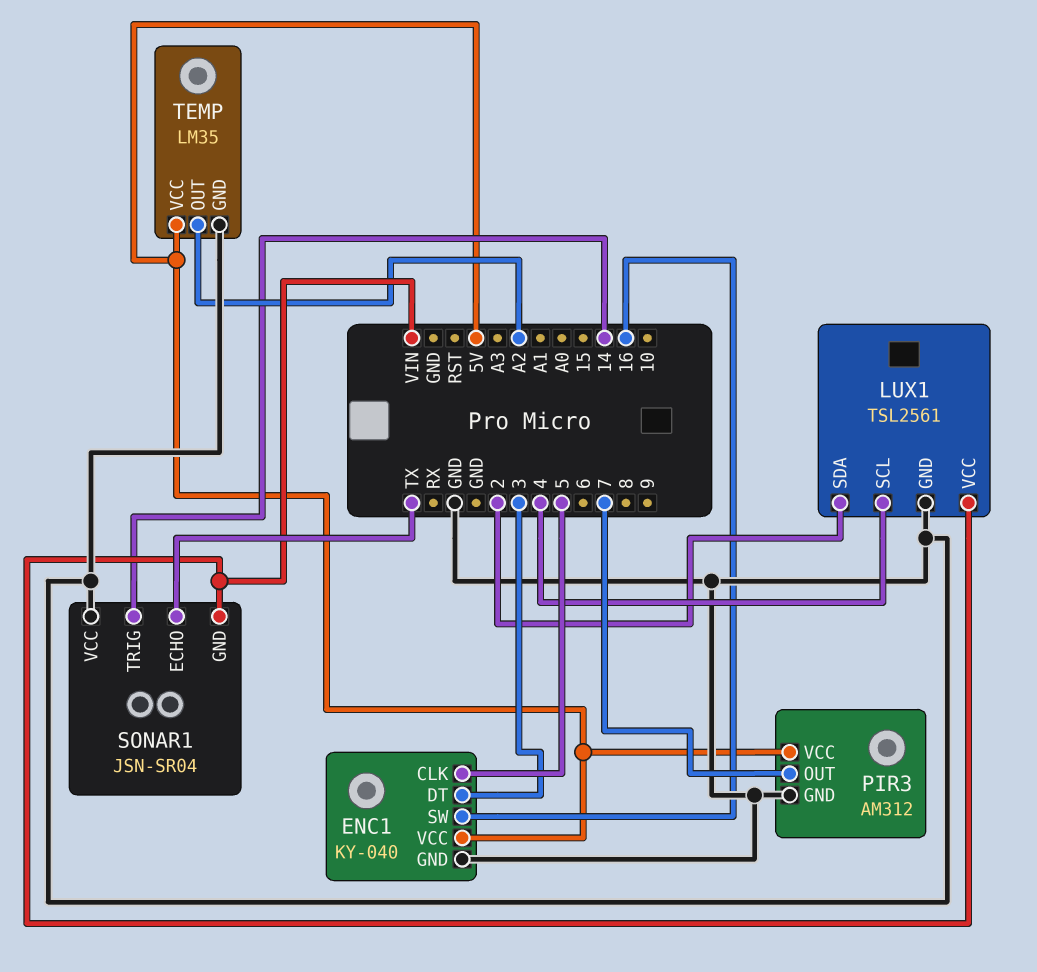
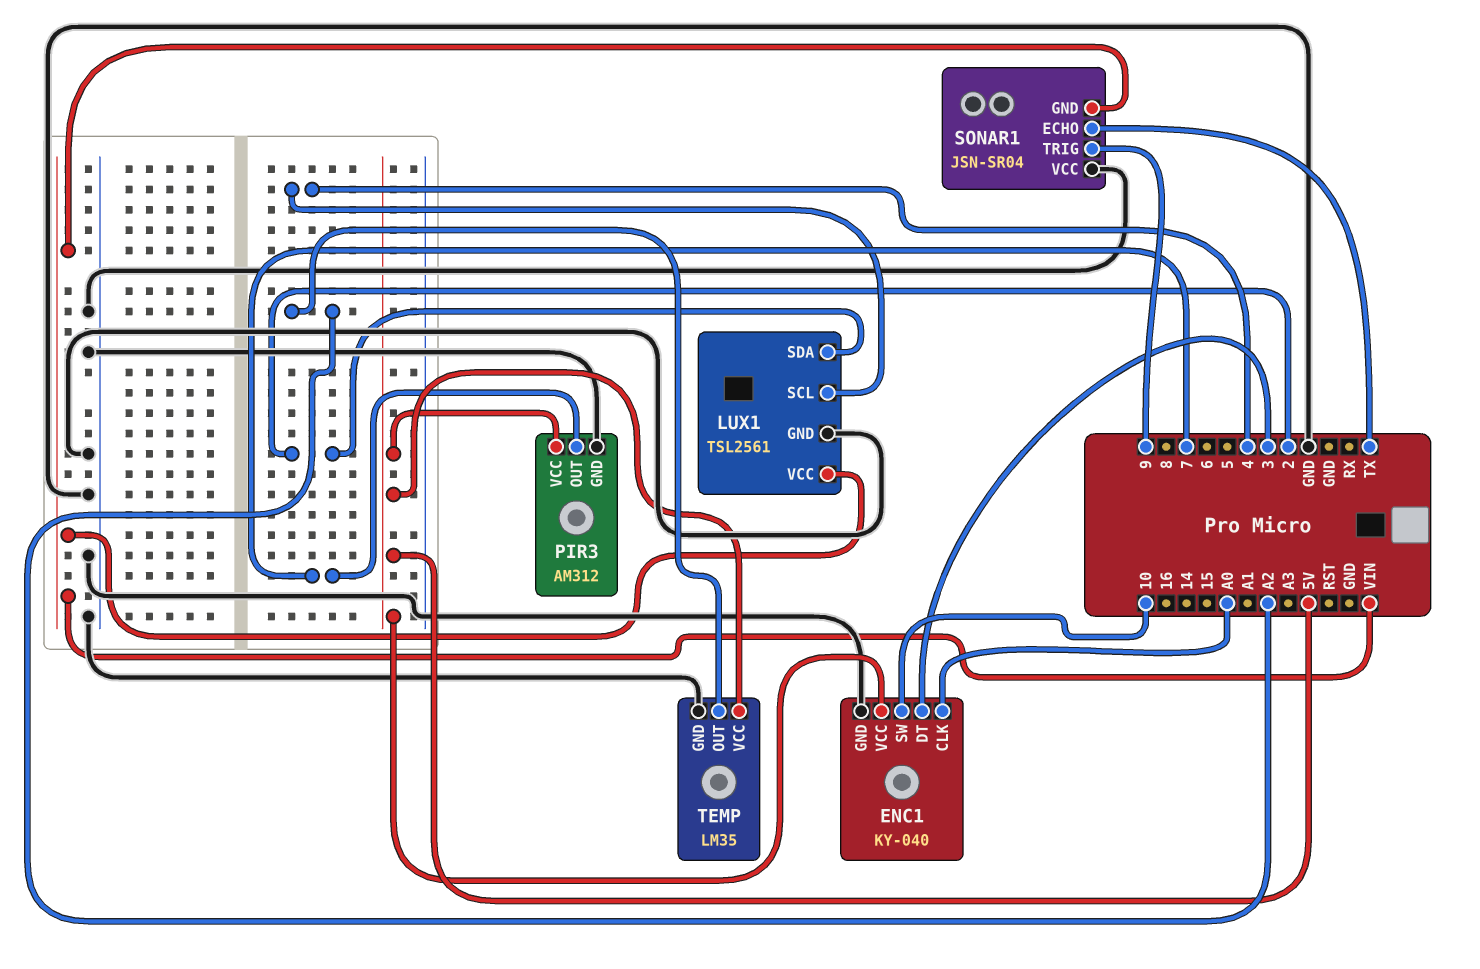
ENC1 pin CLK: 5 -> A0
ENC1 pin SW: 16 -> 10
SONAR1 pin TRIG: 14 -> 9

